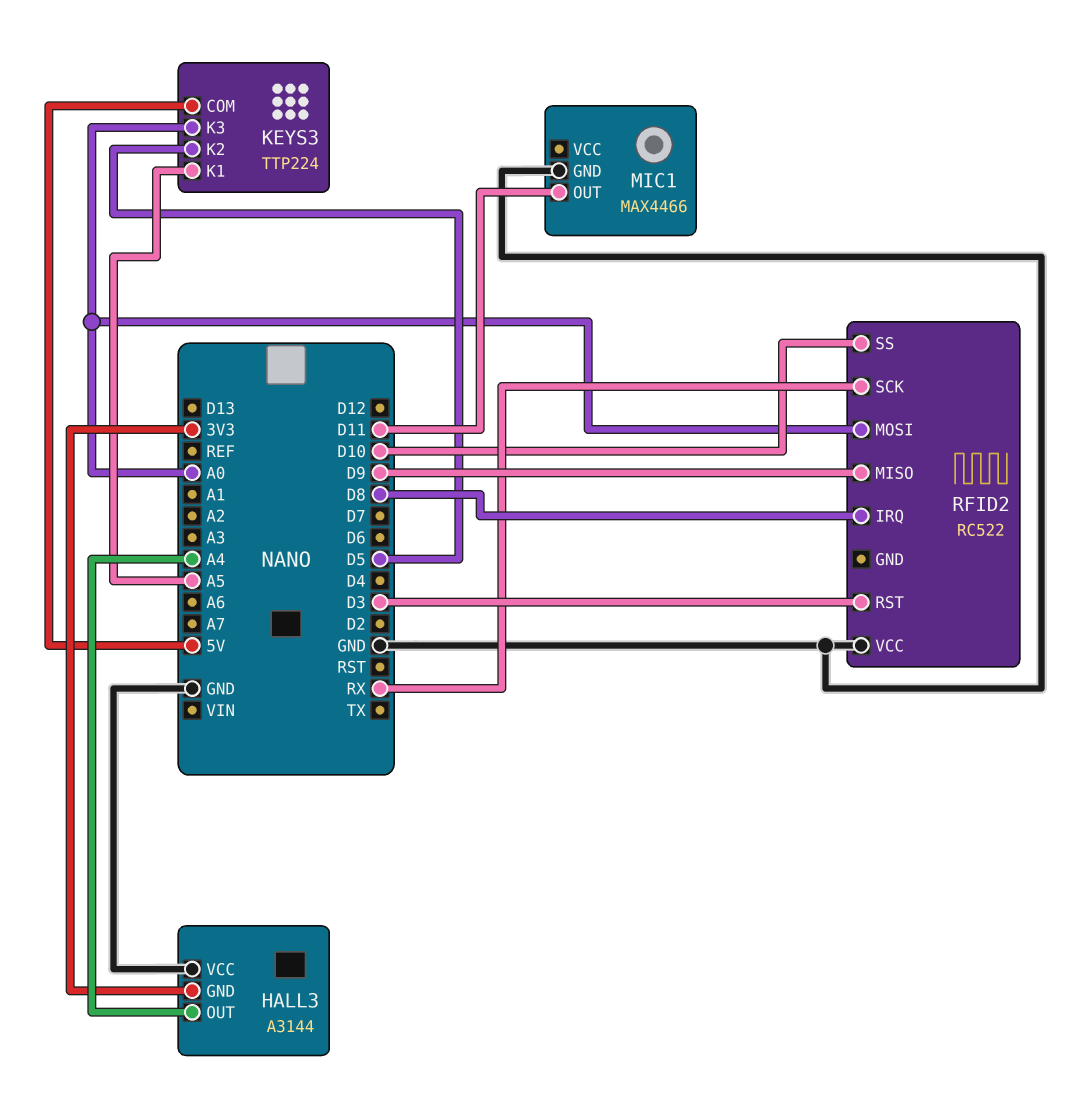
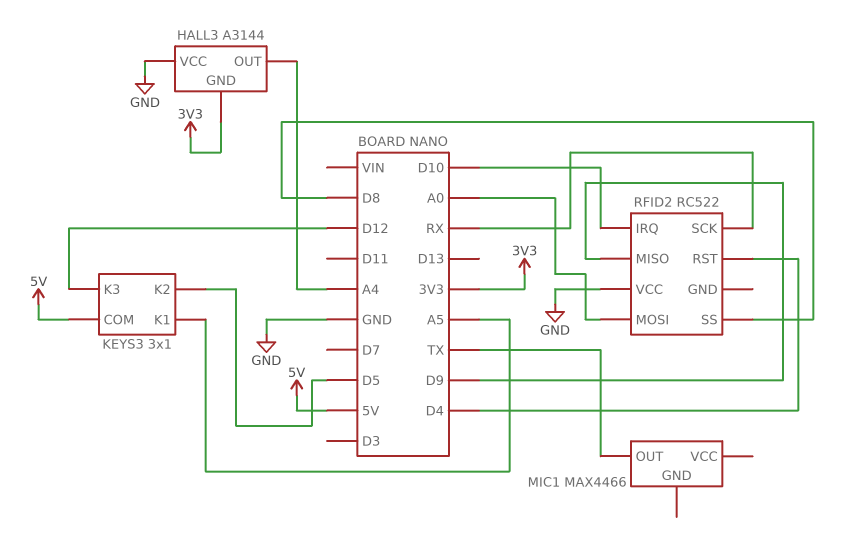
KEYS3: TTP224 -> 3x1
KEYS3 pin K3: A0 -> D12
MIC1 pin GND: GND -> none
MIC1 pin OUT: D11 -> TX
RFID2 pin IRQ: D8 -> D10
RFID2 pin RST: D3 -> D4
RFID2 pin SS: D10 -> D8

